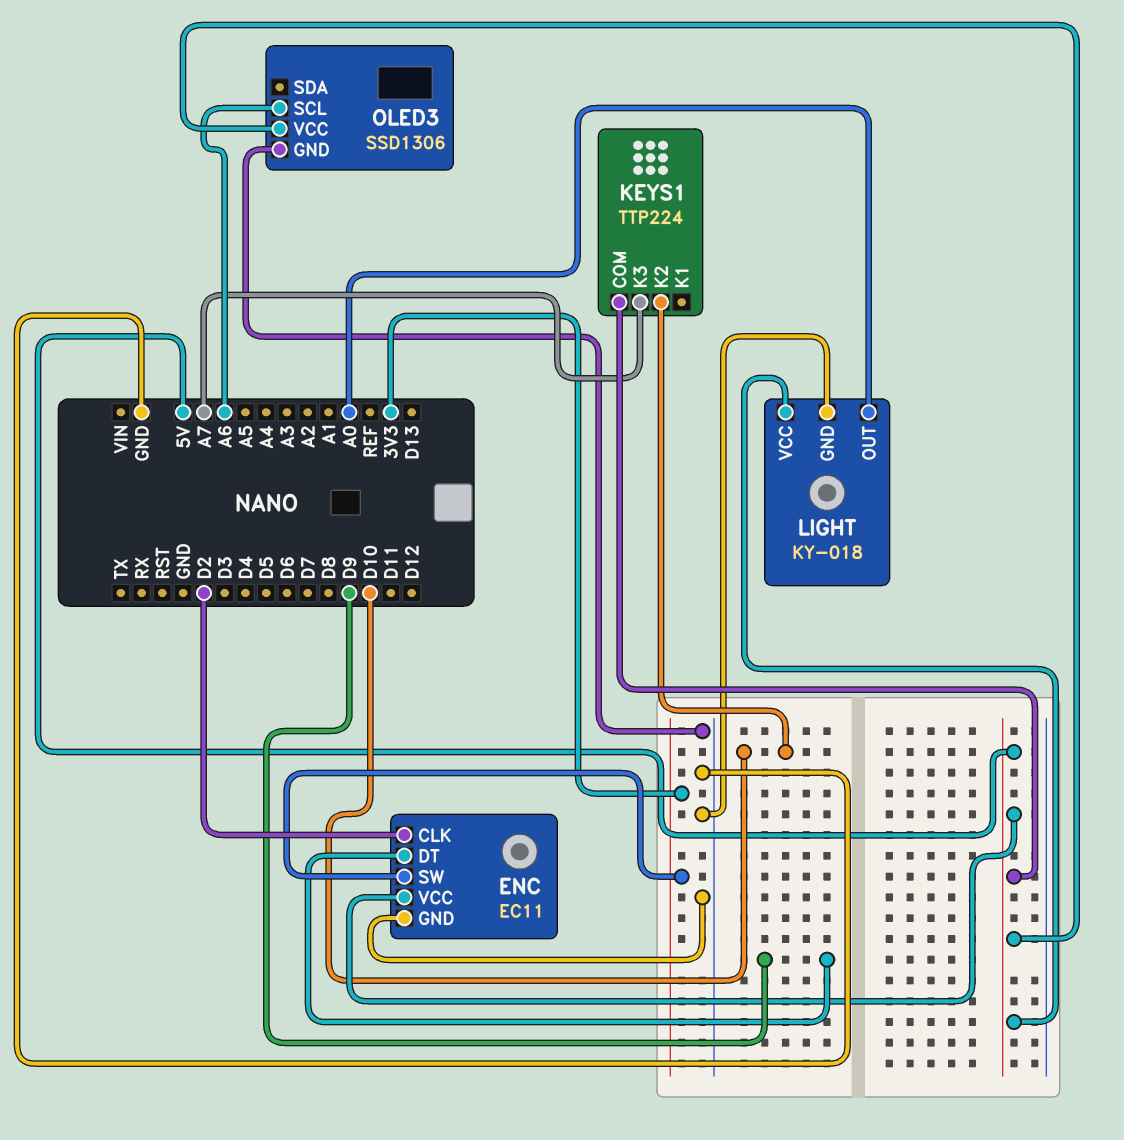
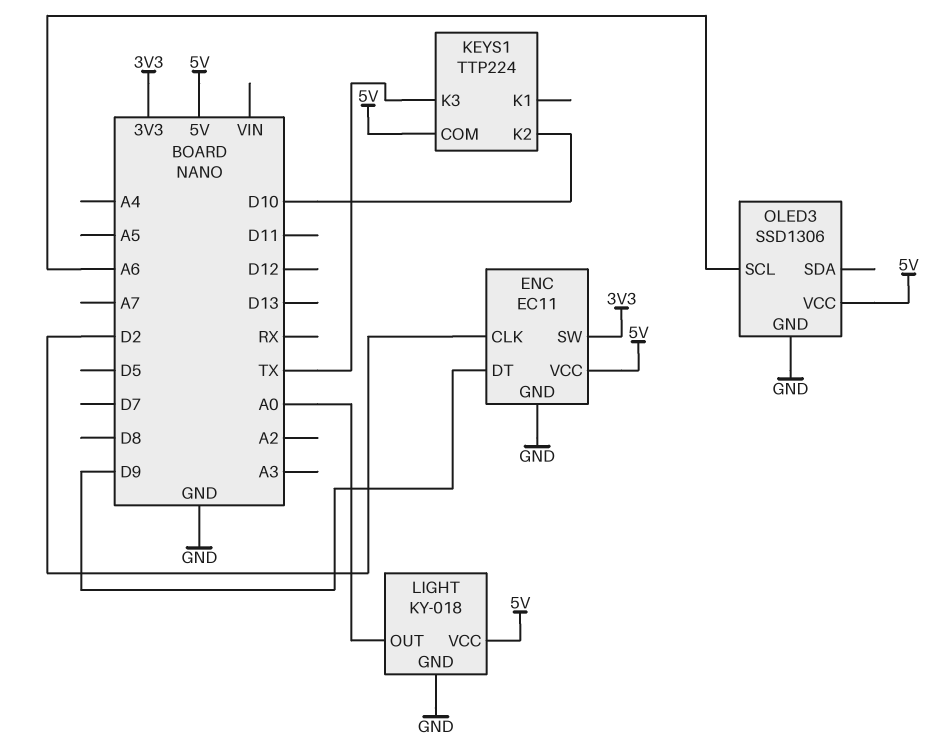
KEYS1 pin K3: A7 -> TX

